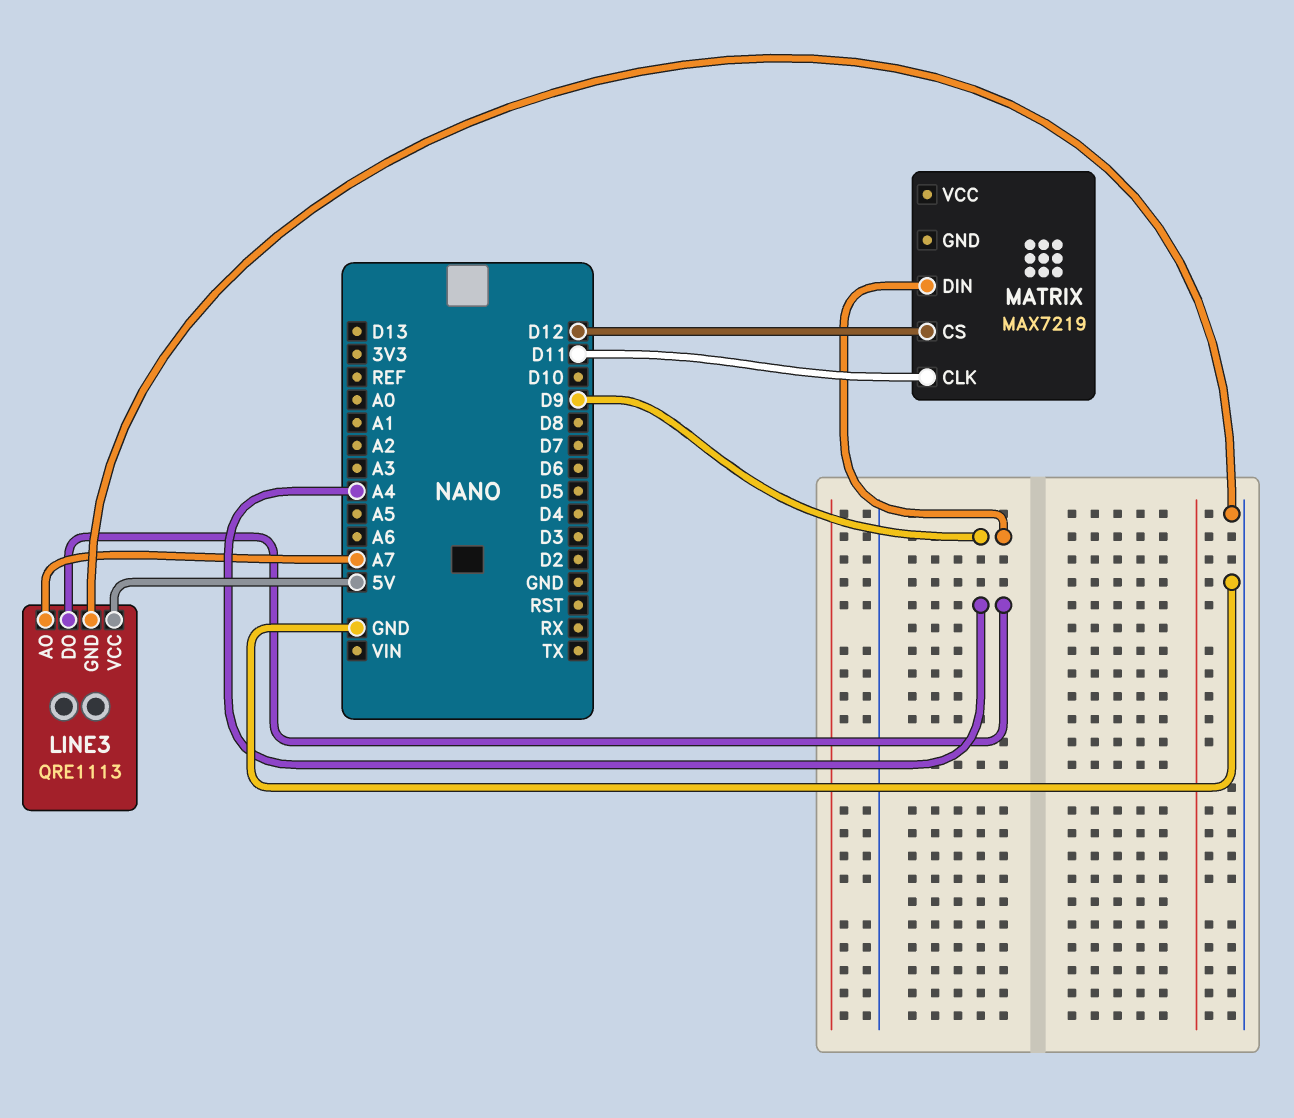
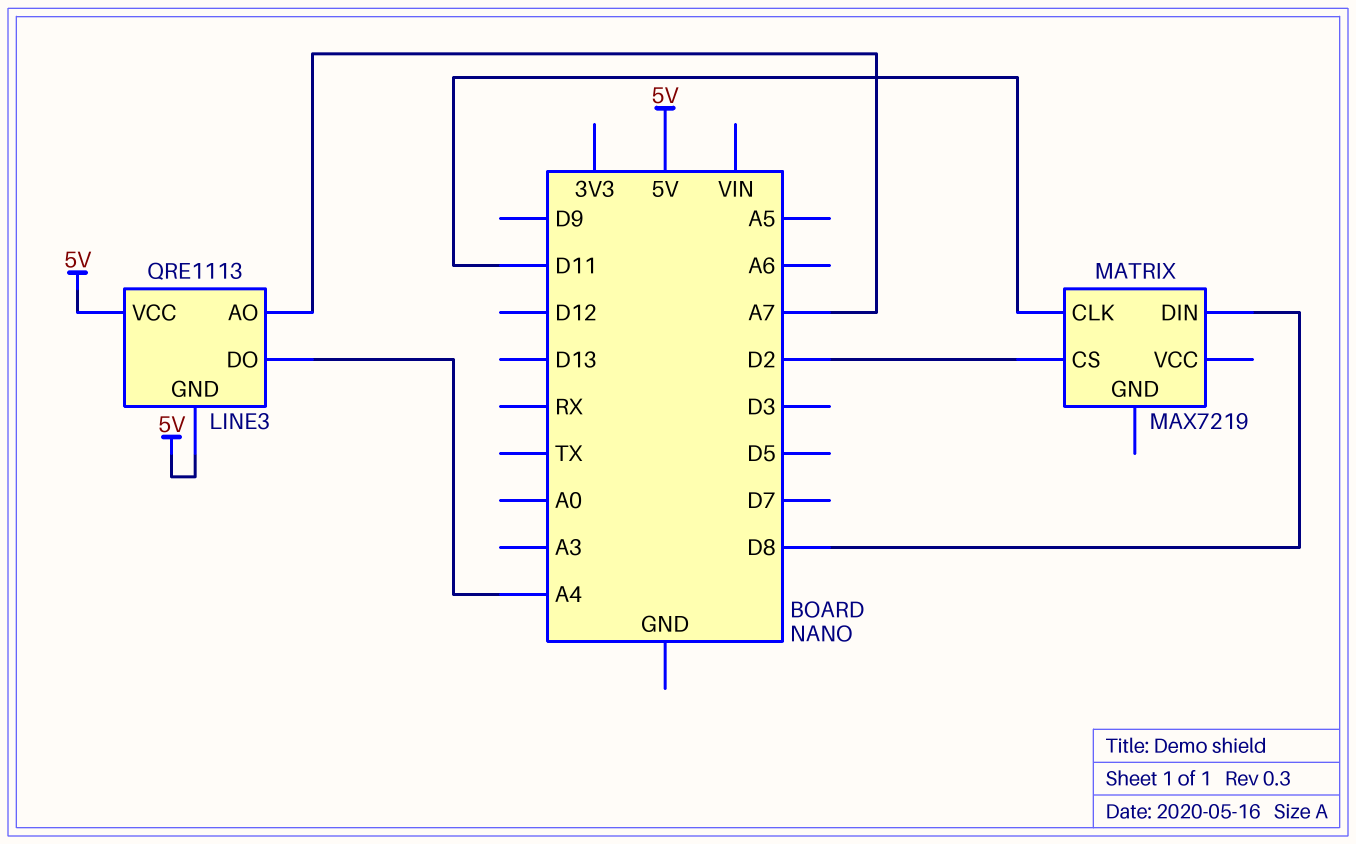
LINE3 pin GND: GND -> 5V
MATRIX pin CS: D12 -> D2
MATRIX pin DIN: D9 -> D8

